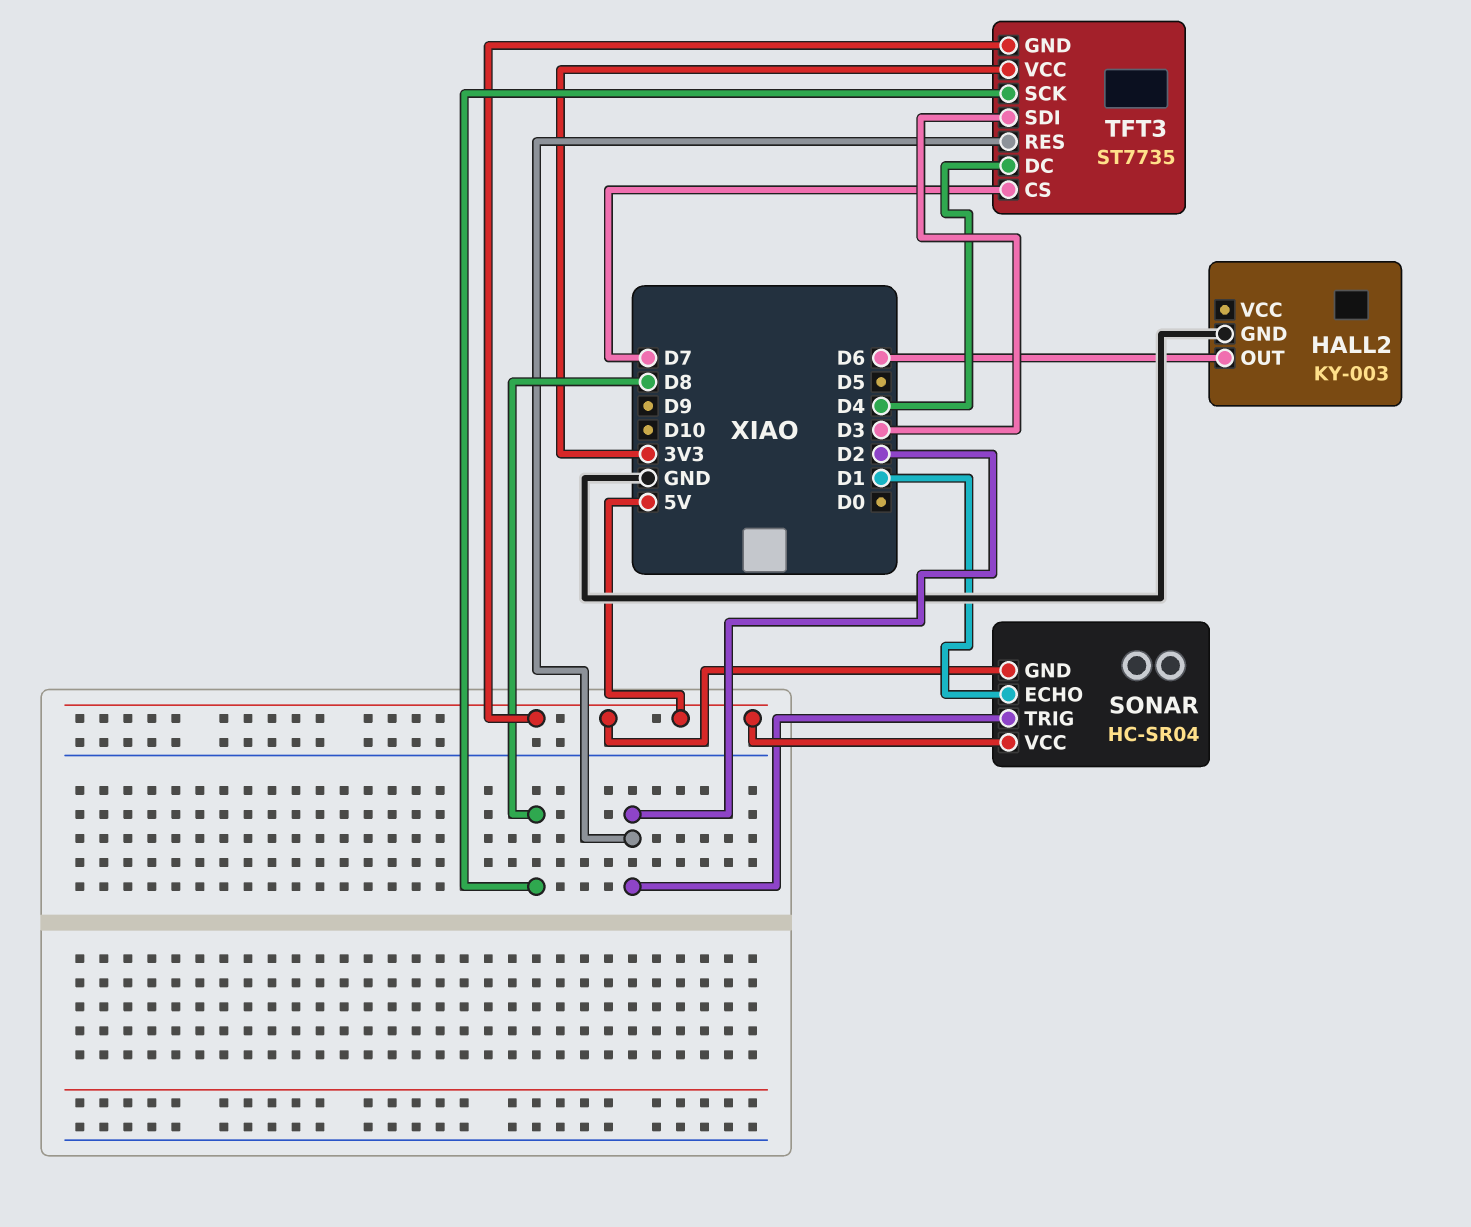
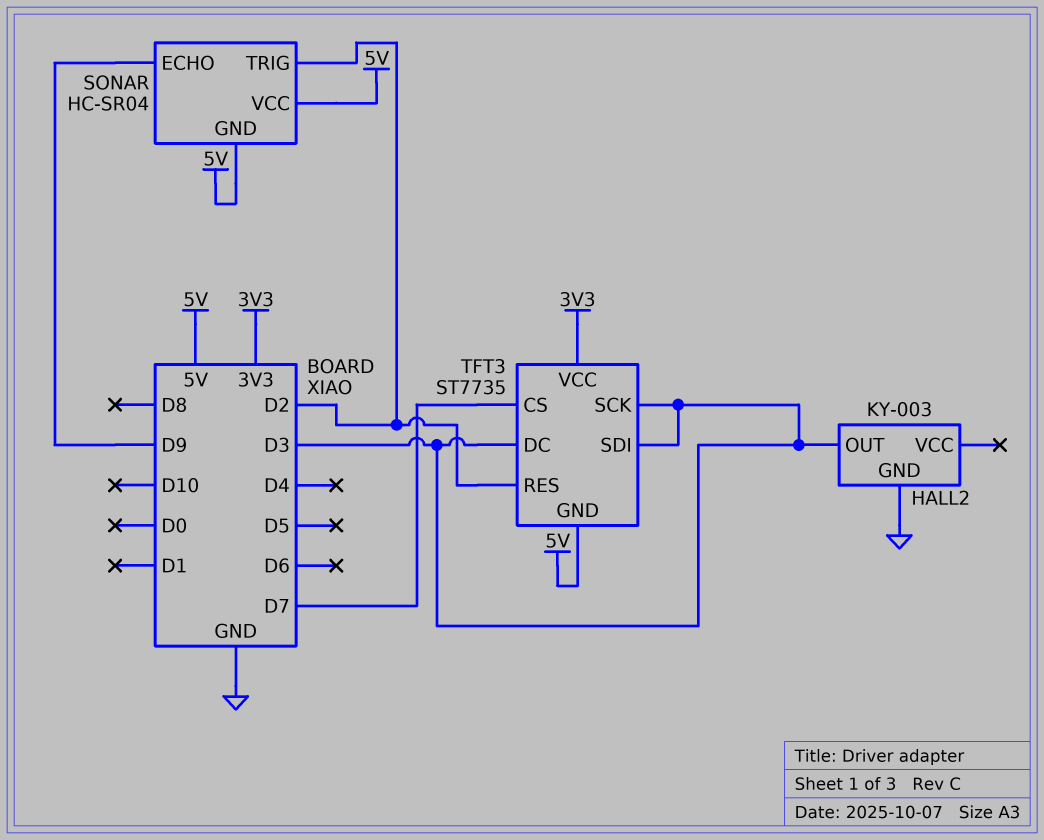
HALL2 pin OUT: D6 -> D3
SONAR pin ECHO: D1 -> D9
TFT3 pin DC: D4 -> D3
TFT3 pin SCK: D8 -> D3

